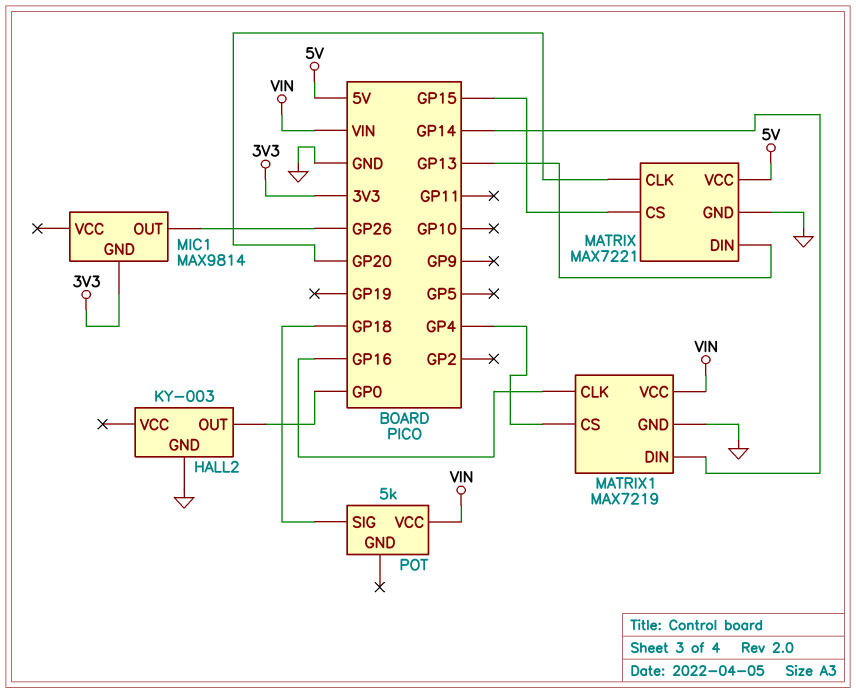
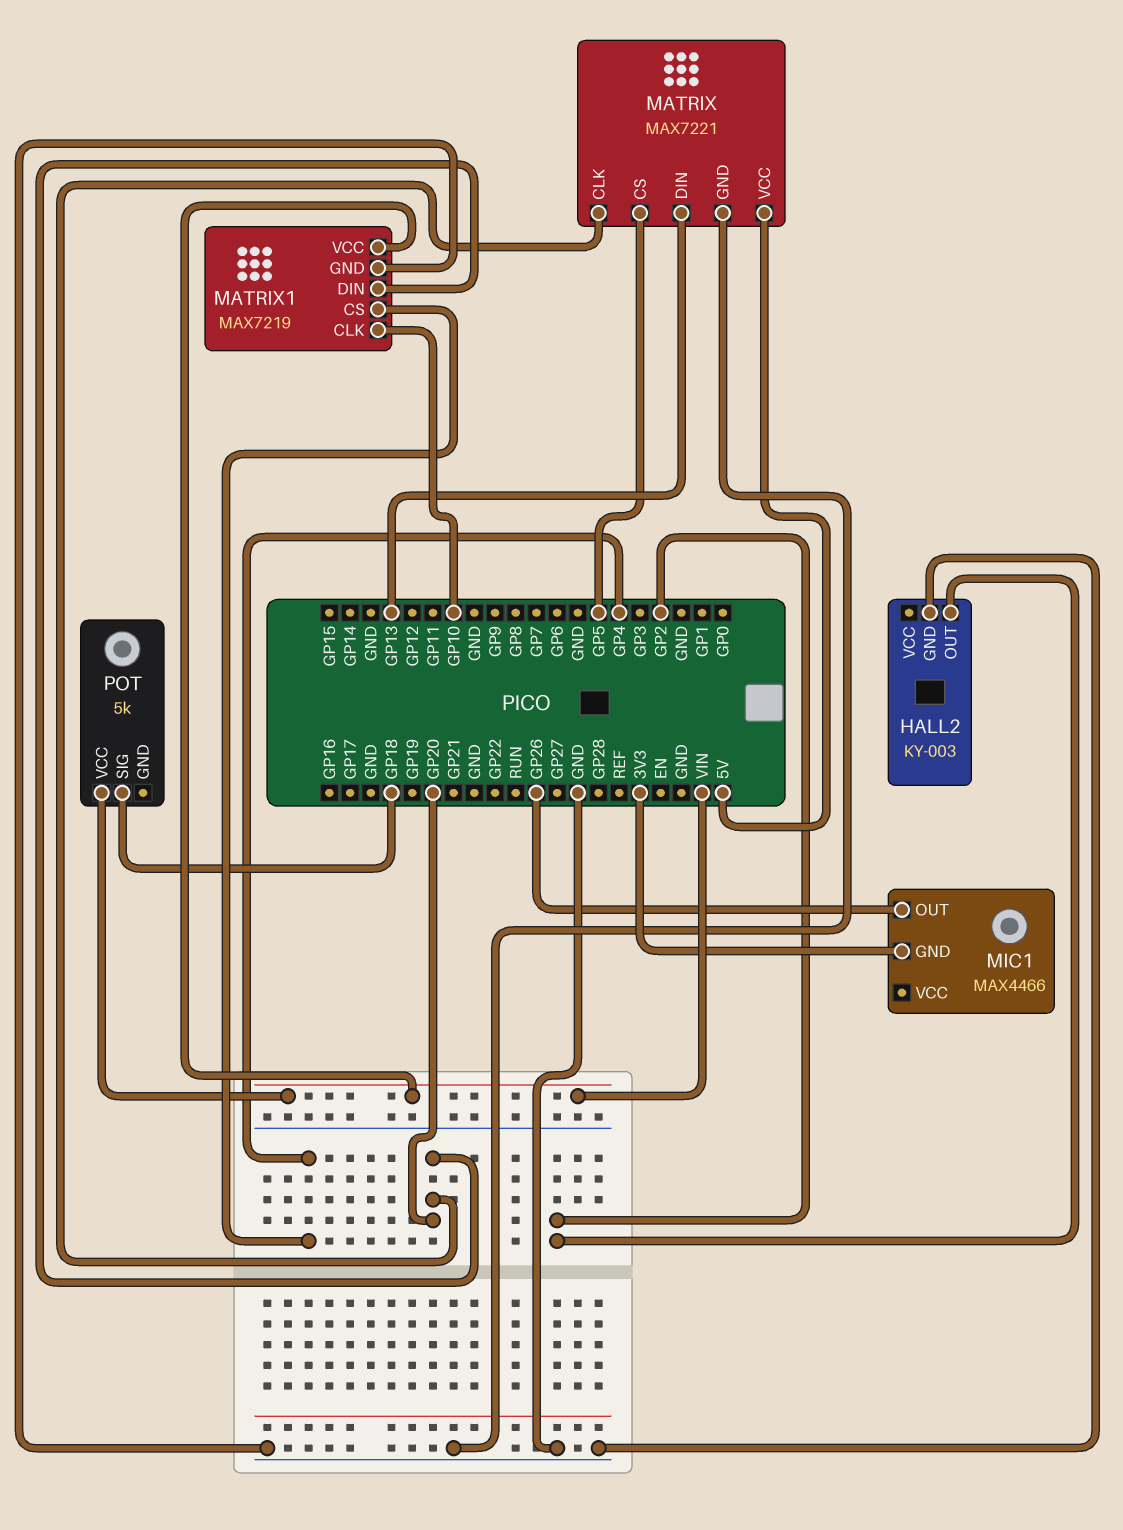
HALL2 pin OUT: GP0 -> GP2
MATRIX pin CS: GP15 -> GP5
MATRIX1 pin CLK: GP16 -> GP10
MATRIX1 pin DIN: GP14 -> GP20
MIC1: MAX9814 -> MAX4466

